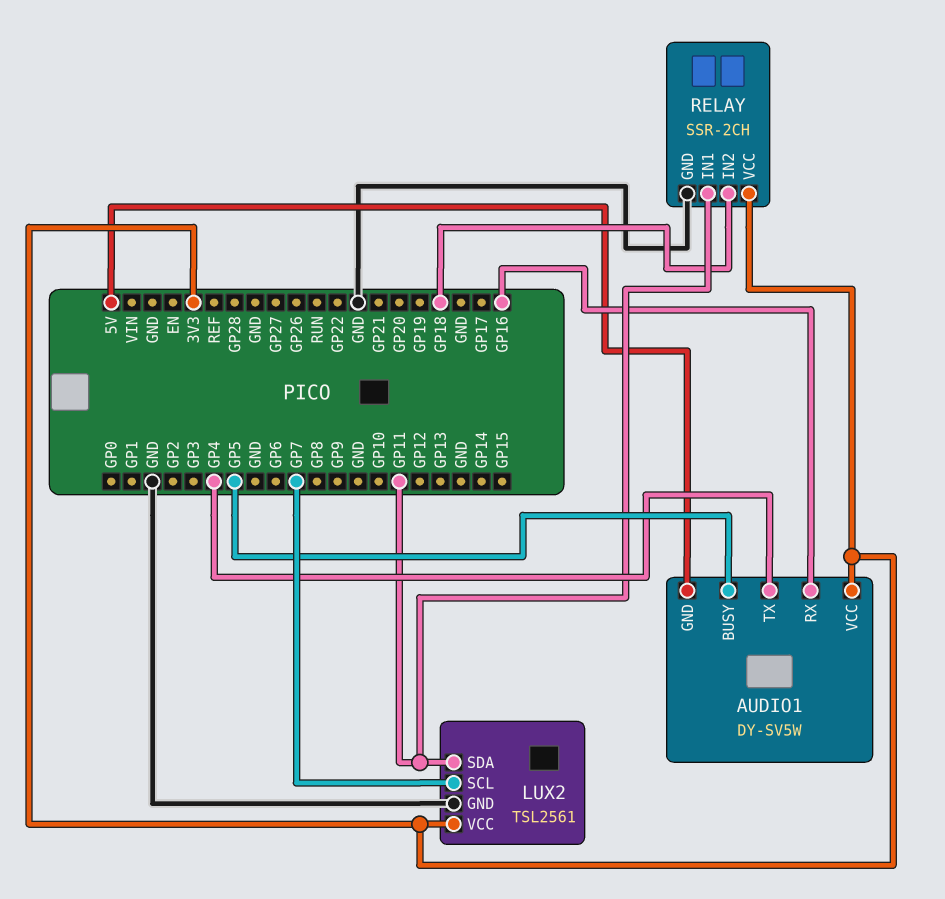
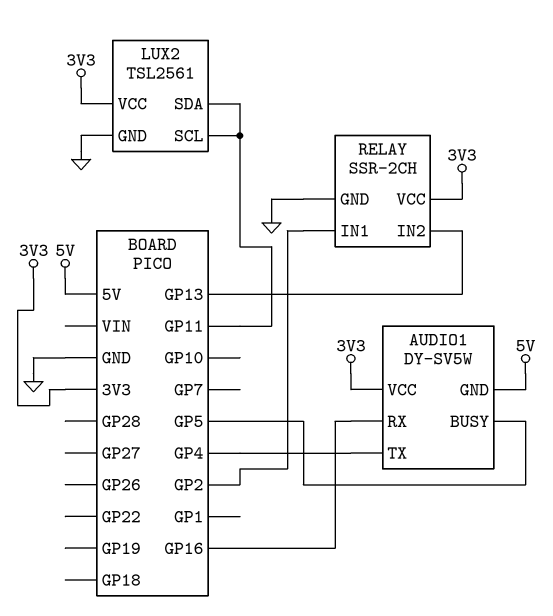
LUX2 pin SCL: GP7 -> GP11
RELAY pin IN1: GP11 -> GP2
RELAY pin IN2: GP18 -> GP13

